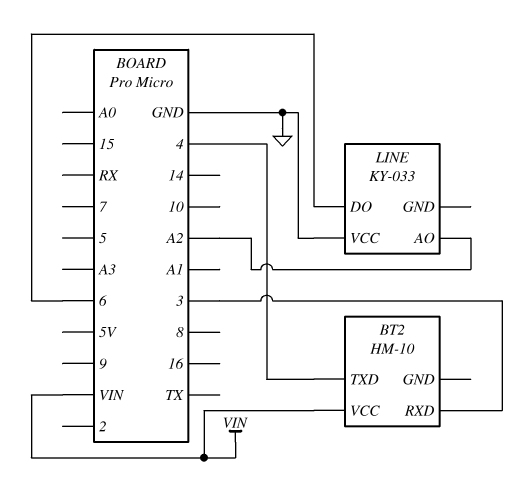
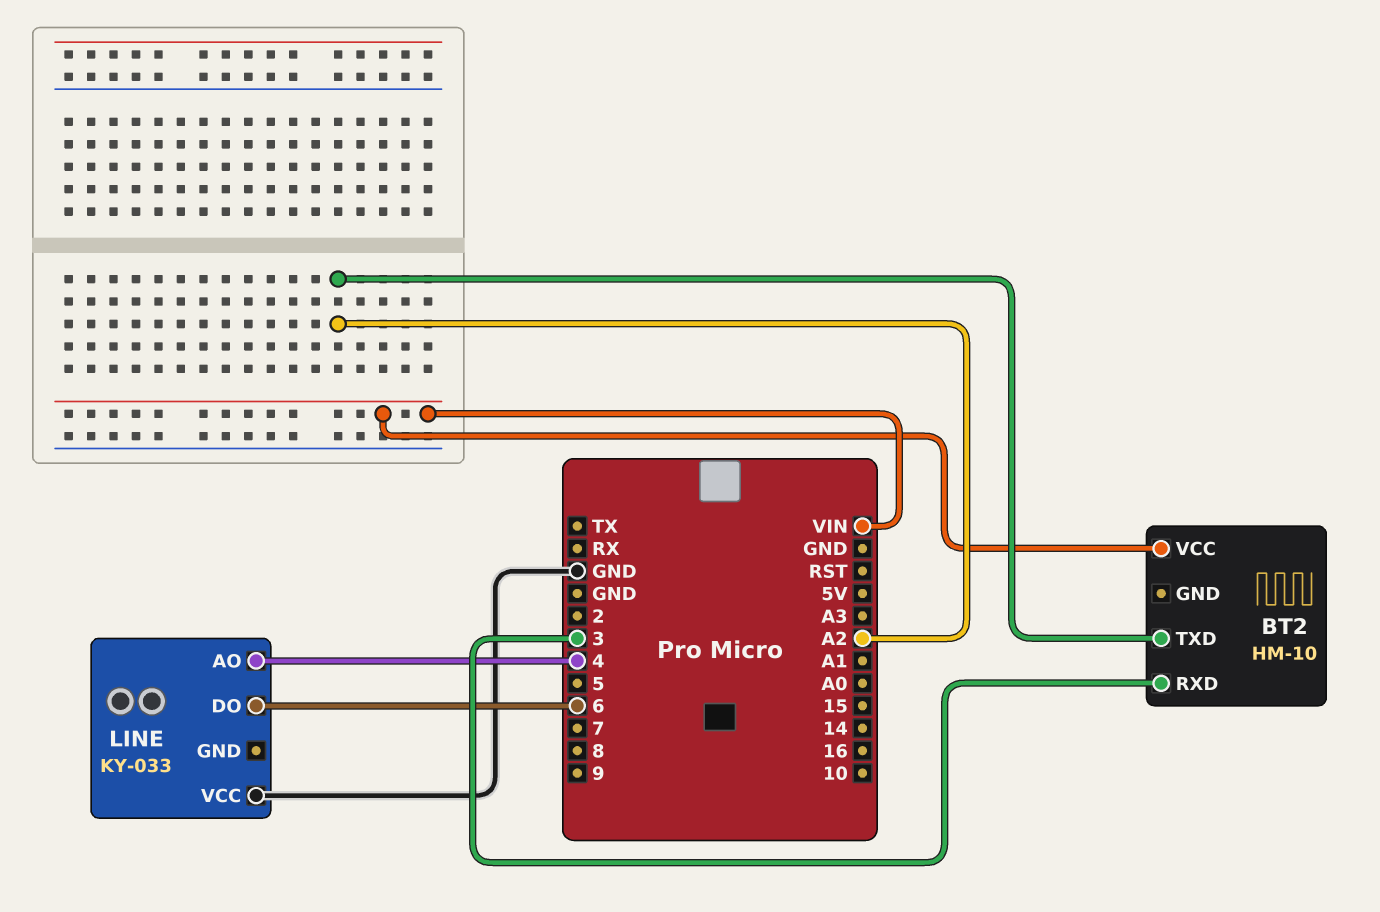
BT2 pin TXD: 4 -> A2
LINE pin AO: A2 -> 4

